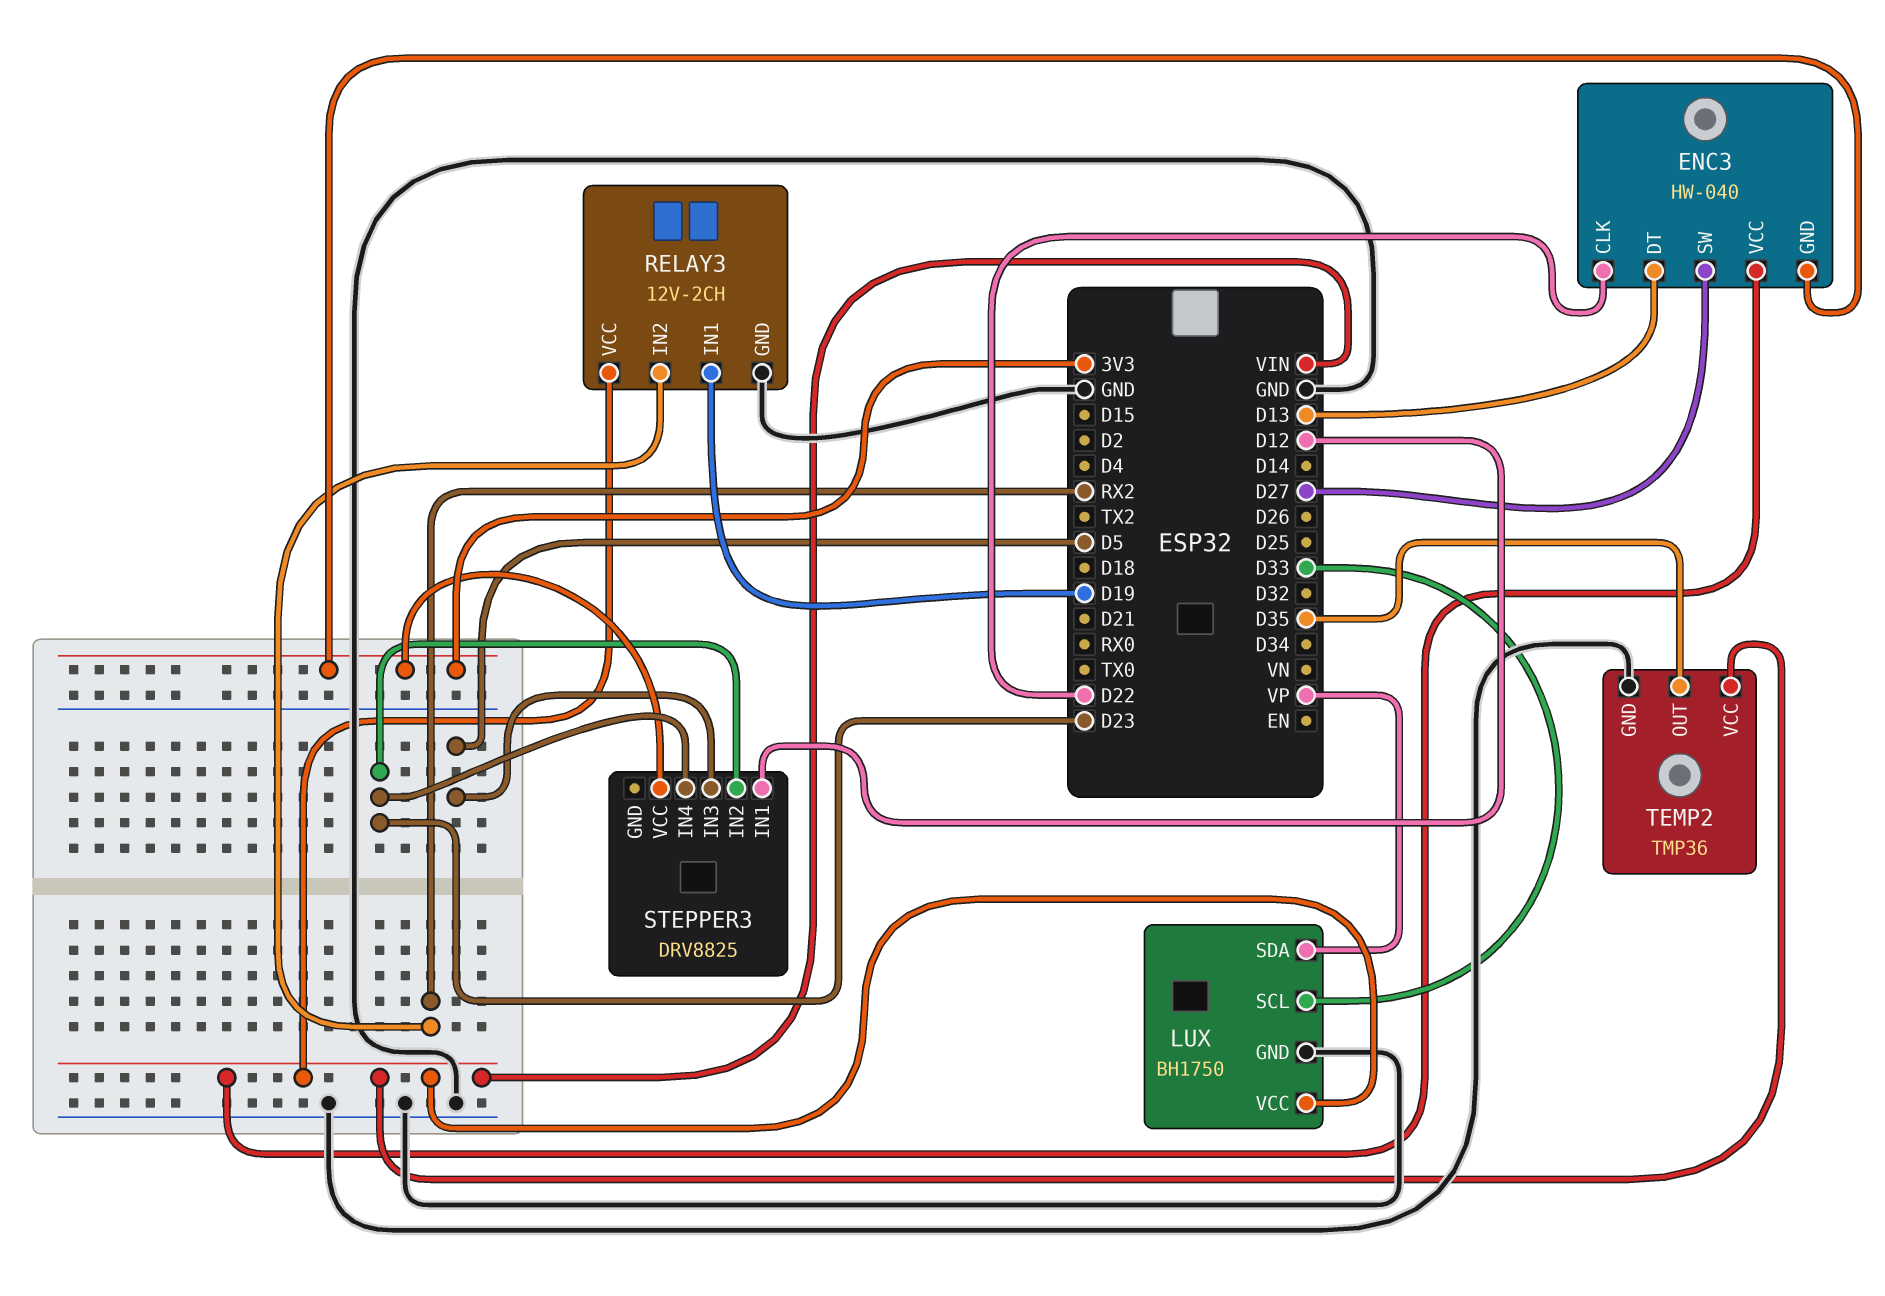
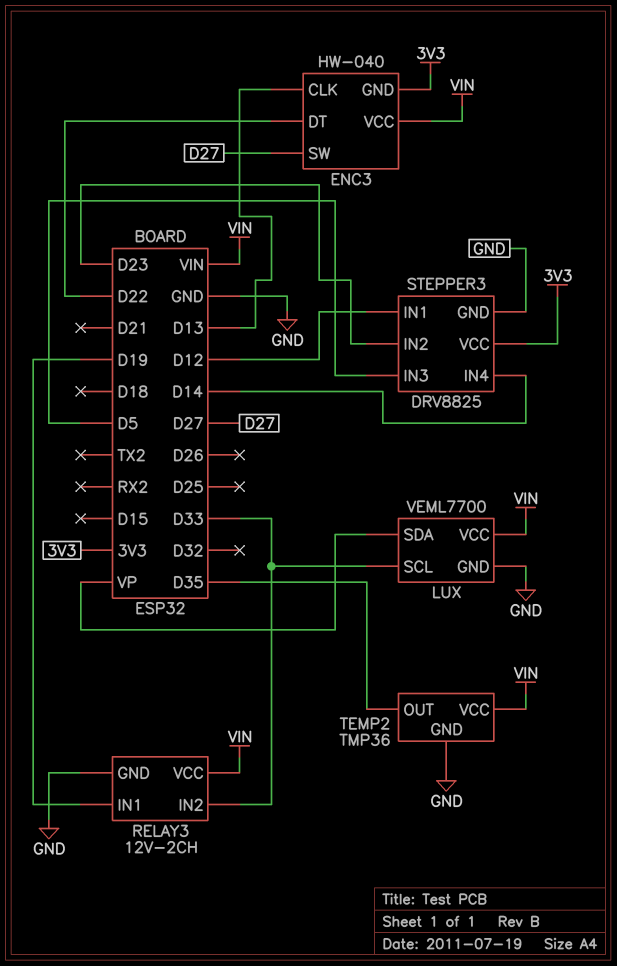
ENC3 pin CLK: D22 -> D13
ENC3 pin DT: D13 -> D22
LUX: BH1750 -> VEML7700
RELAY3 pin IN2: RX2 -> D33
STEPPER3 pin GND: none -> GND
STEPPER3 pin IN4: D23 -> D14

